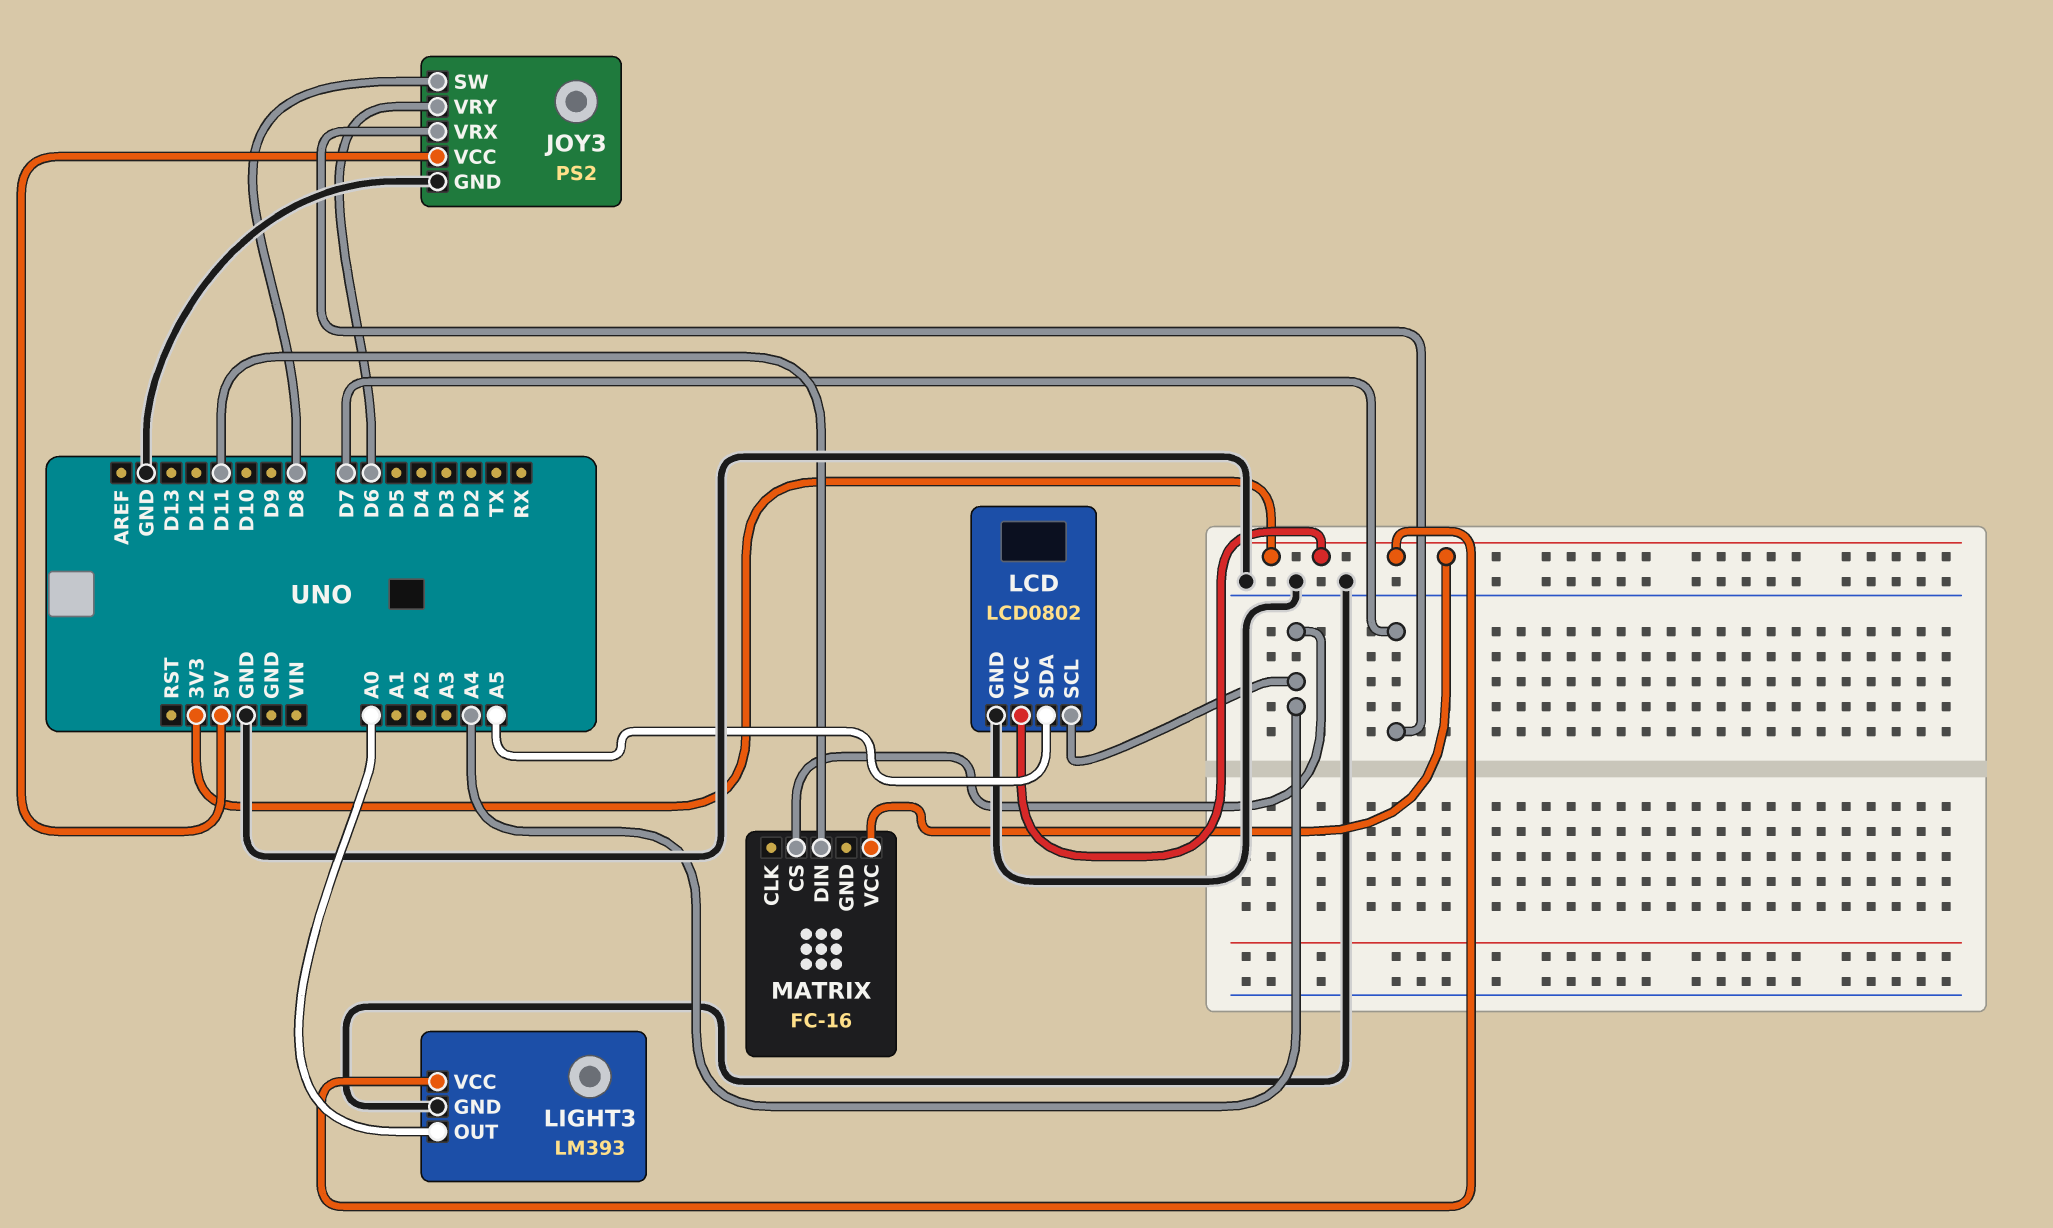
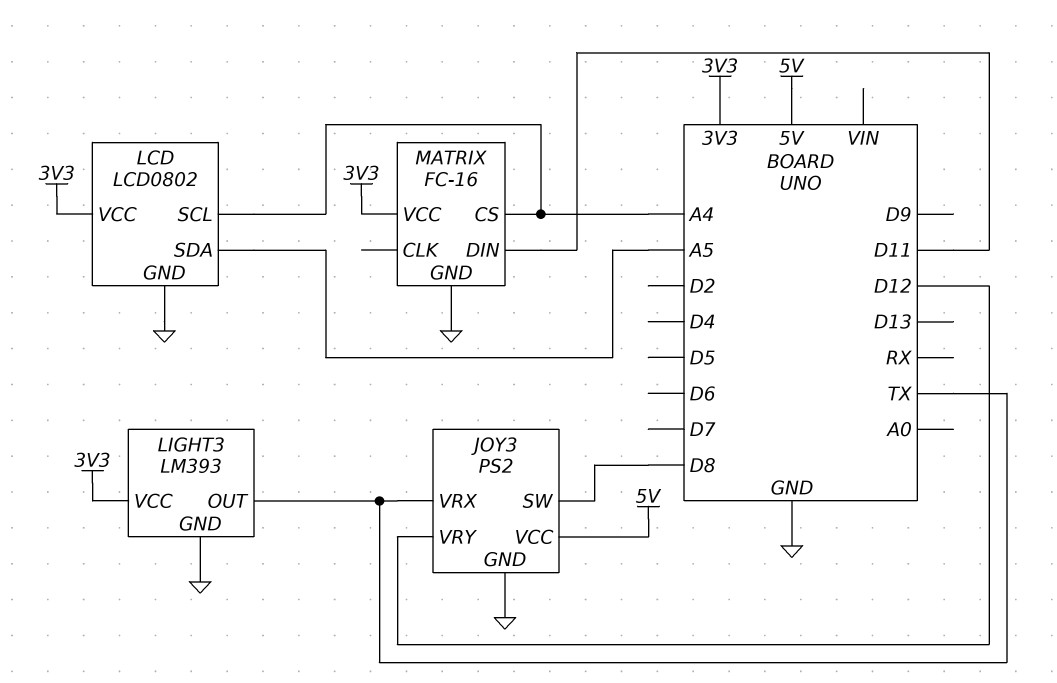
JOY3 pin VRX: D7 -> TX
JOY3 pin VRY: D6 -> D12
LIGHT3 pin OUT: A0 -> TX
MATRIX pin GND: none -> GND

